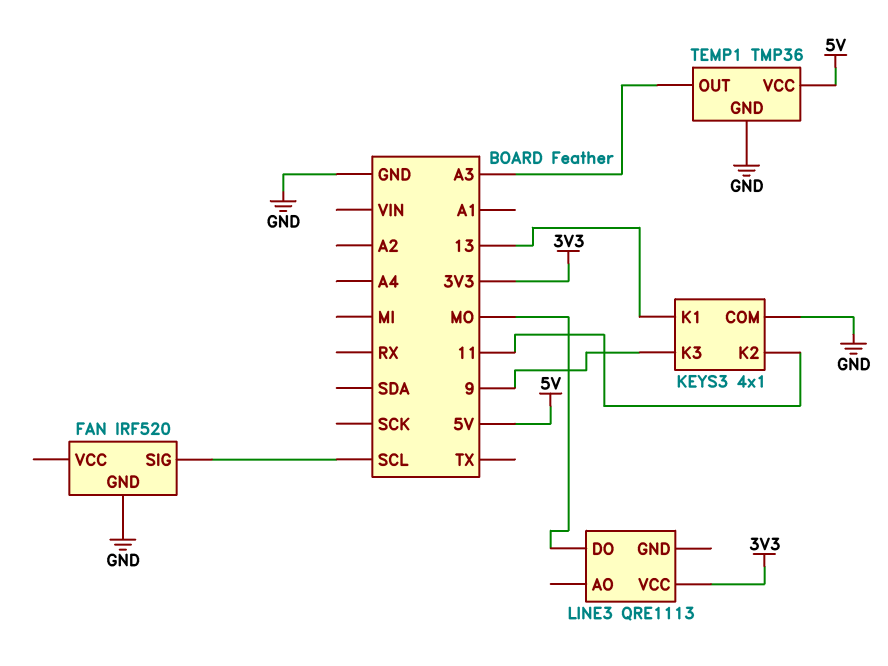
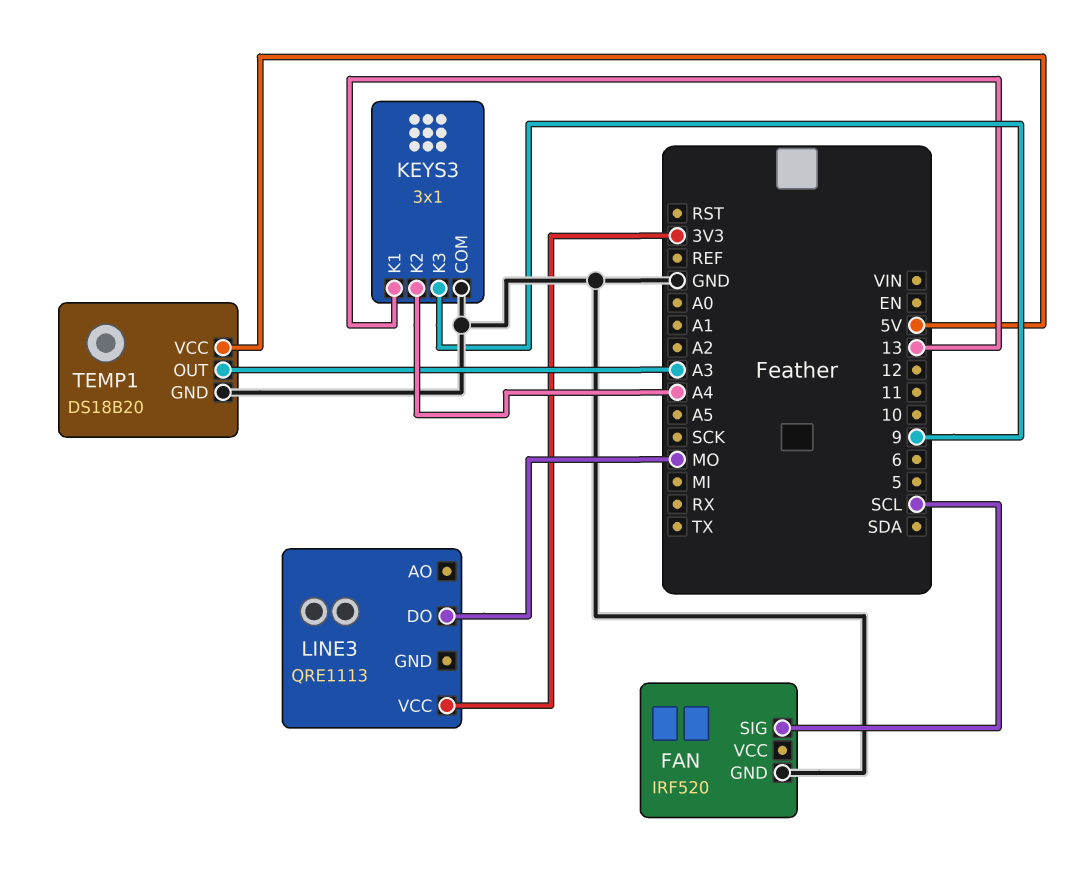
KEYS3: 4x1 -> 3x1
KEYS3 pin K2: 11 -> A4
TEMP1: TMP36 -> DS18B20

